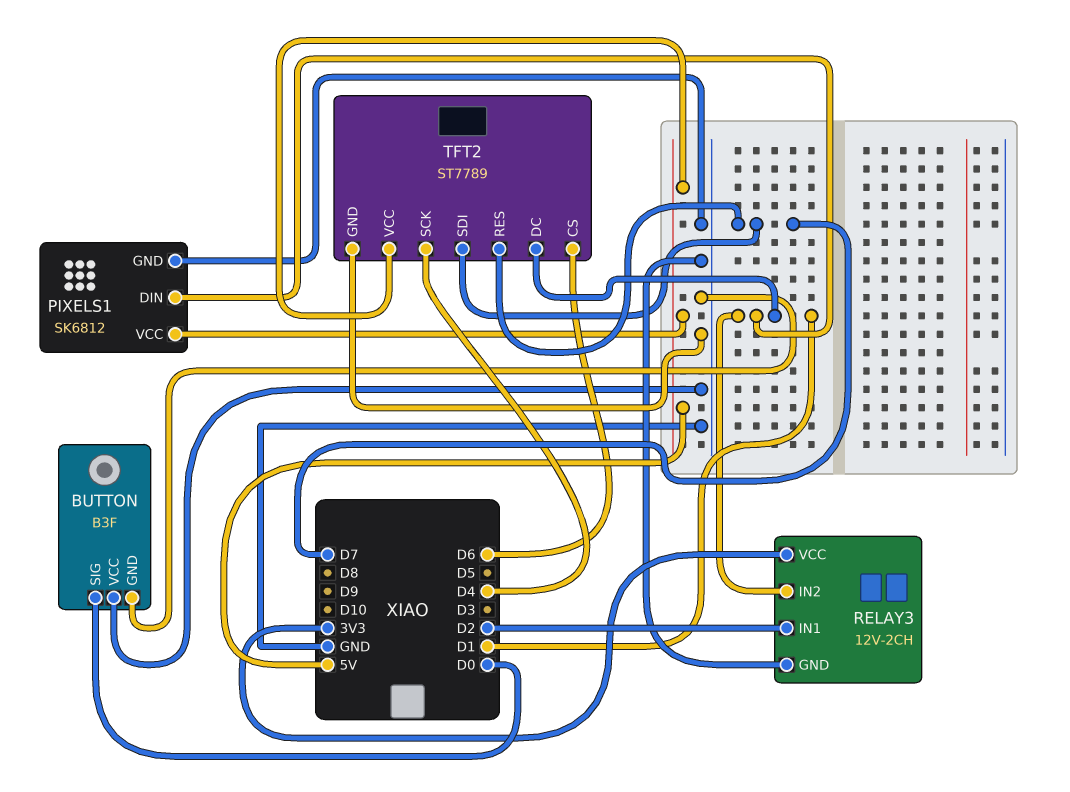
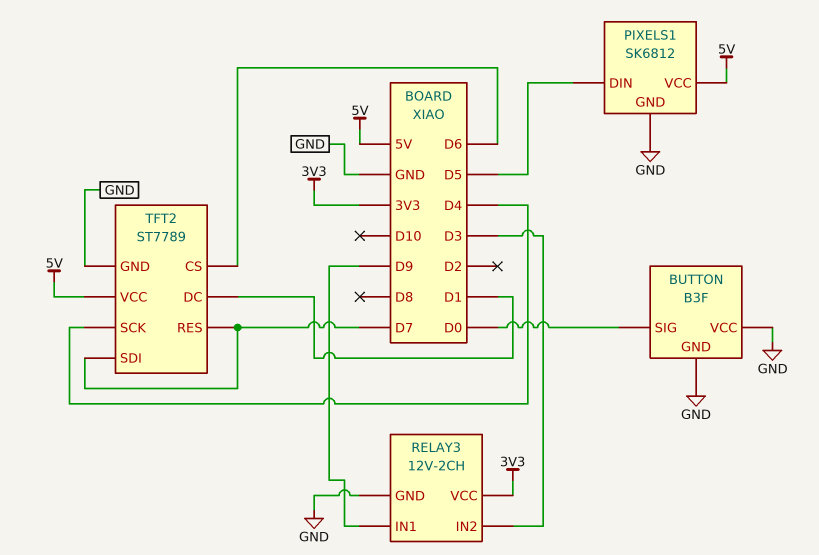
PIXELS1 pin DIN: D1 -> D5
RELAY3 pin IN1: D2 -> D9
RELAY3 pin IN2: D1 -> D3

